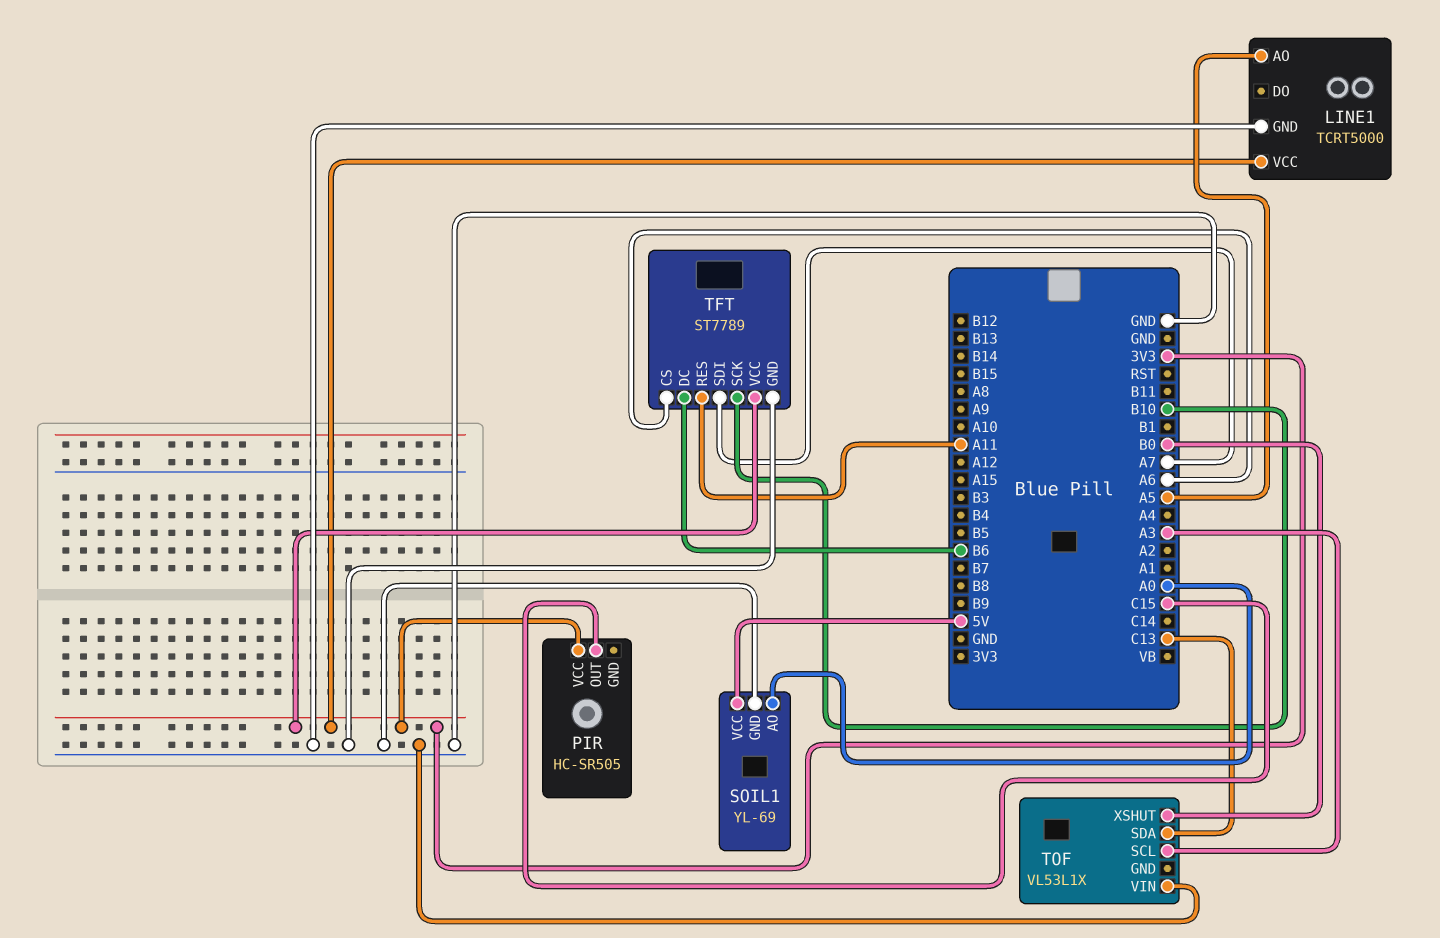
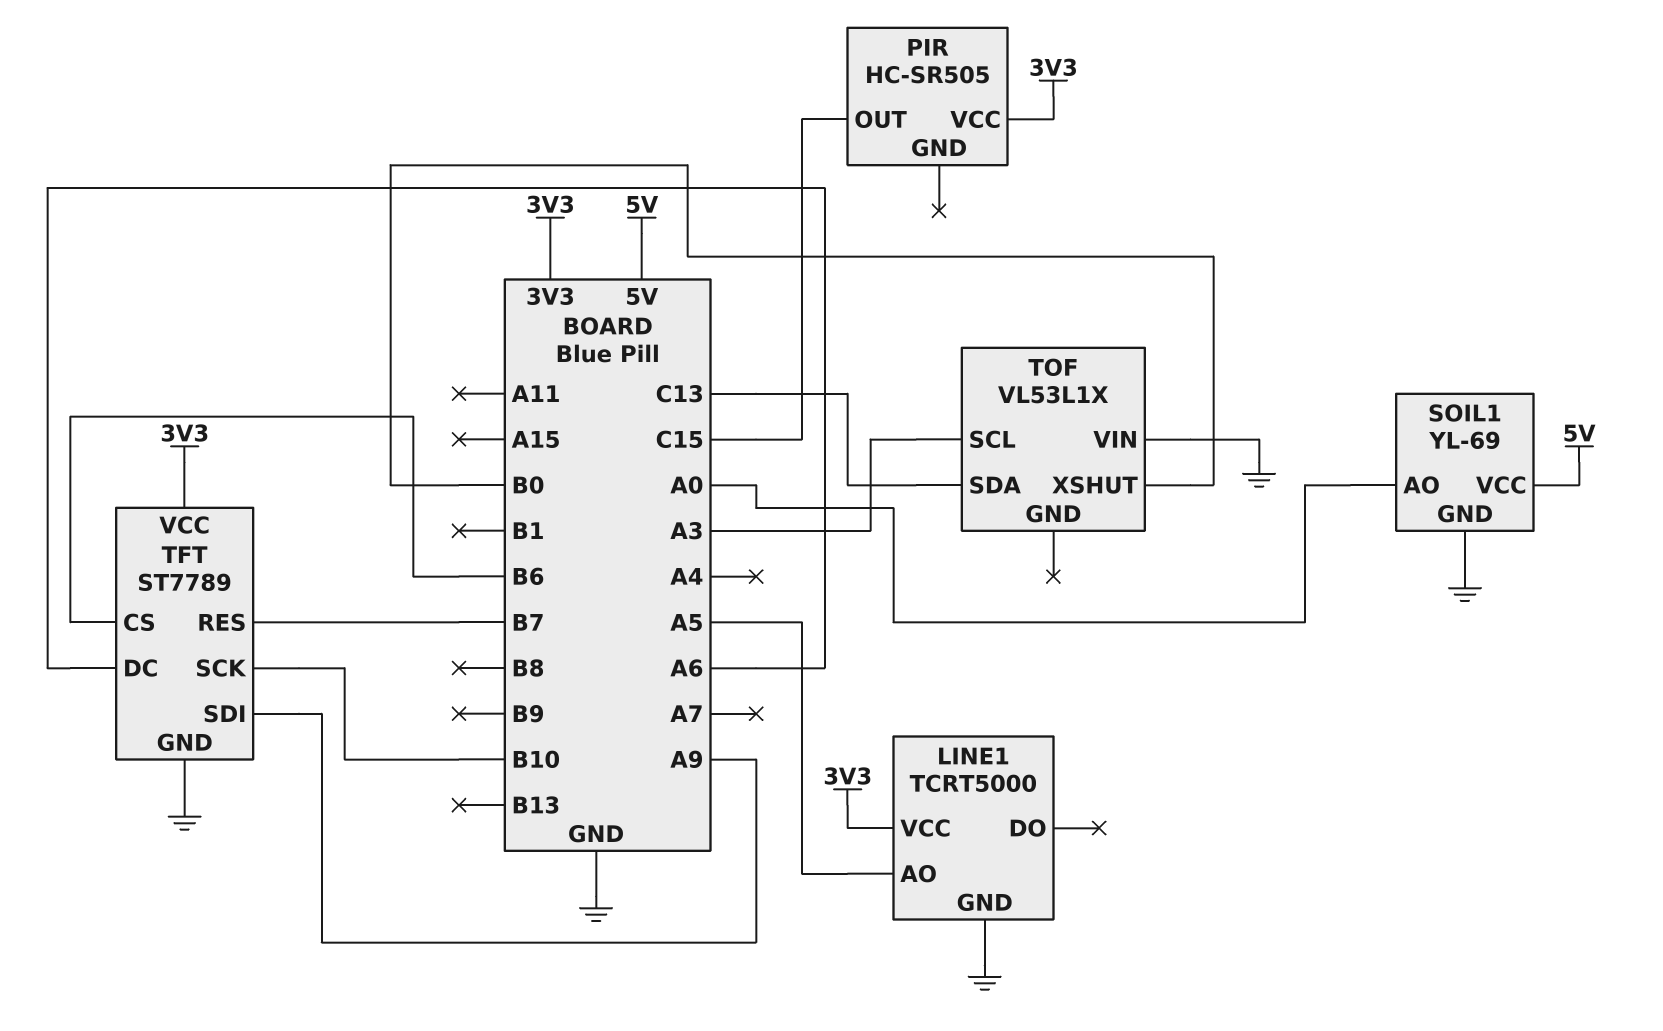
TFT pin CS: A6 -> B6
TFT pin DC: B6 -> A6
TFT pin RES: A11 -> B7
TFT pin SDI: A7 -> A9

